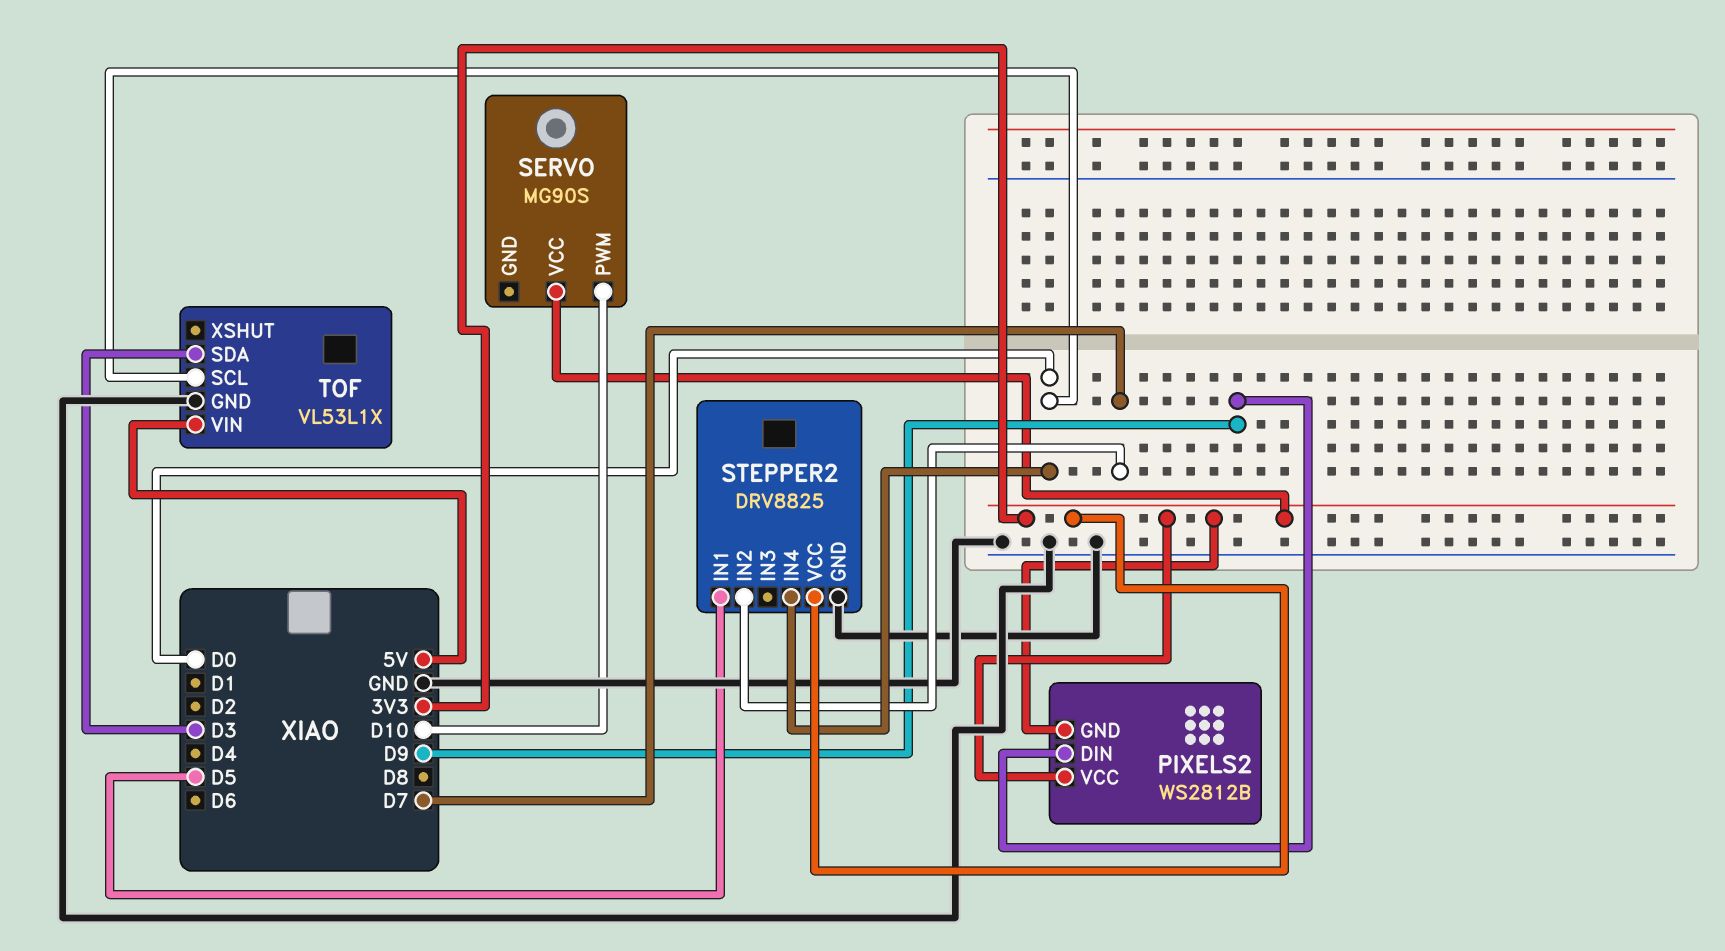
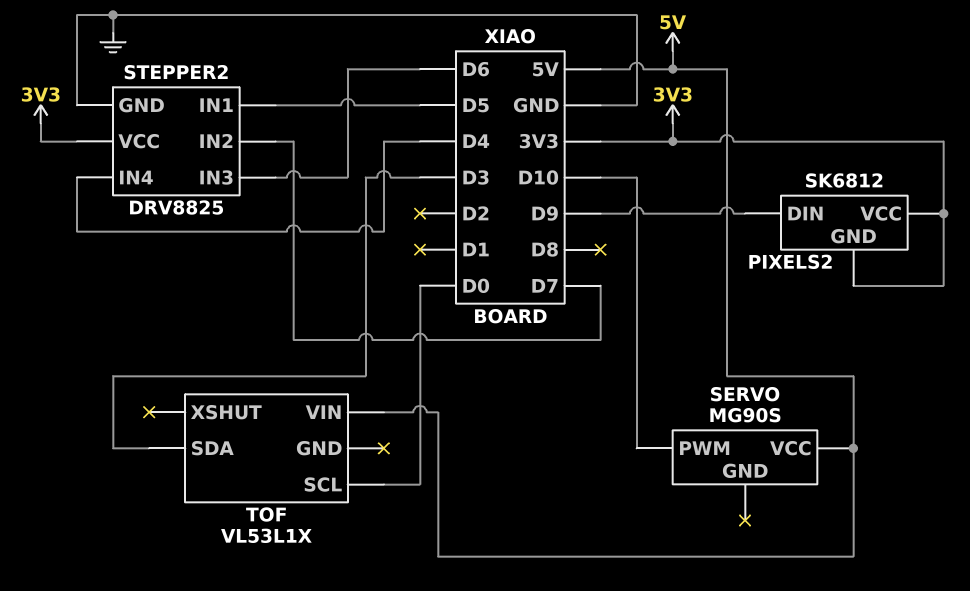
PIXELS2: WS2812B -> SK6812
SERVO pin VCC: 3V3 -> 5V
STEPPER2 pin IN3: none -> D6
STEPPER2 pin IN4: D0 -> D4
TOF pin GND: GND -> none

